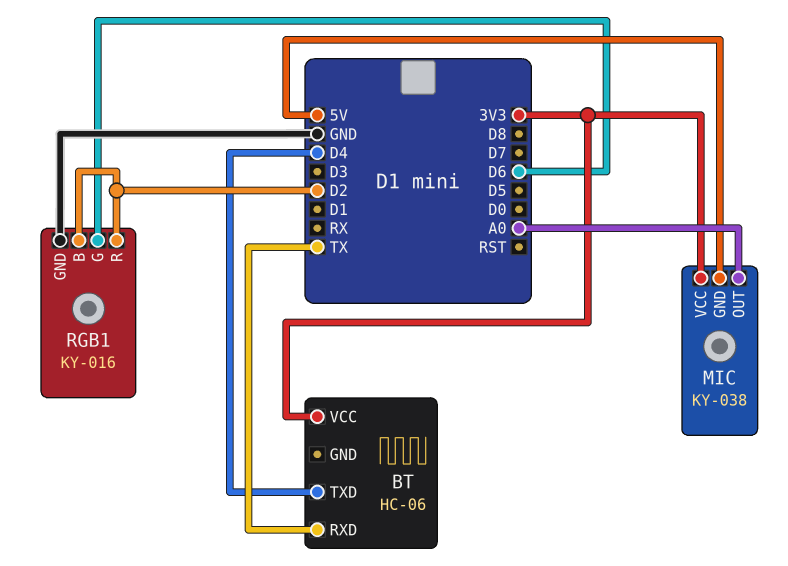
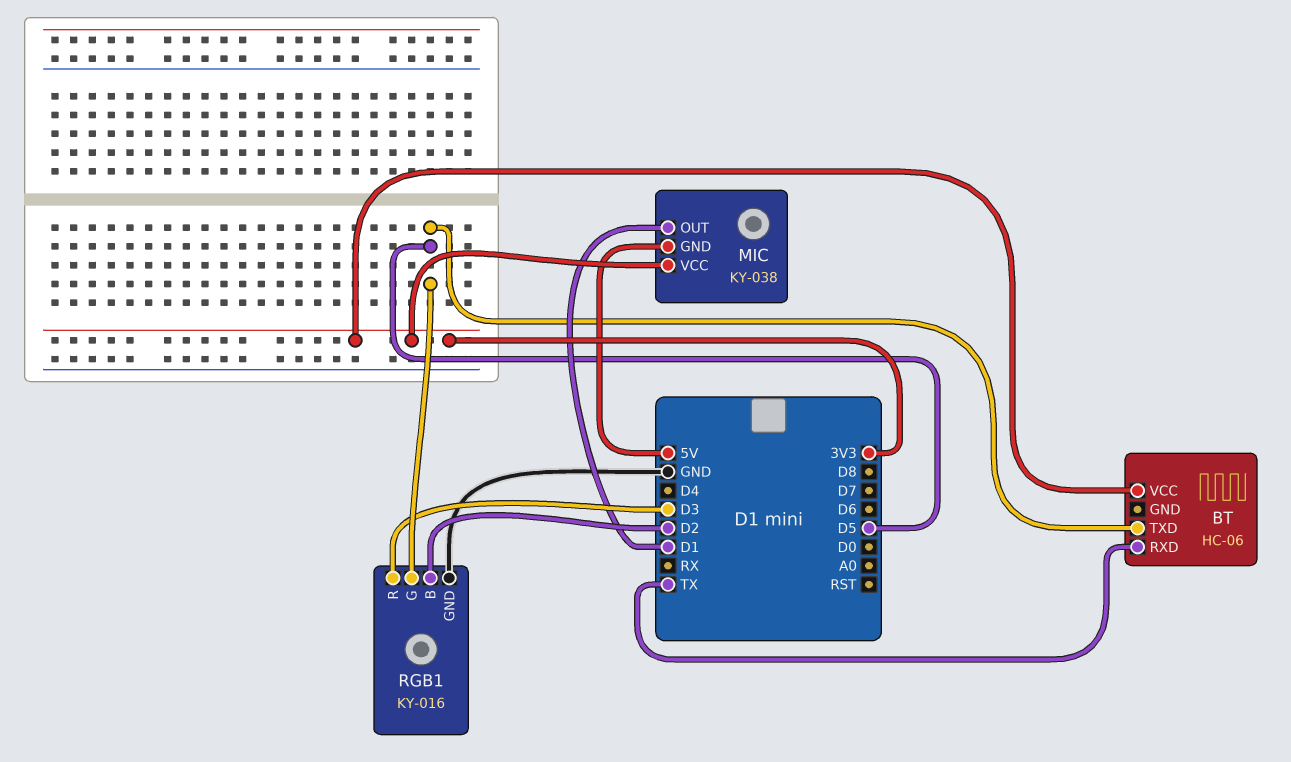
BT pin TXD: D4 -> D5
MIC pin OUT: A0 -> D1
RGB1 pin G: D6 -> D5
RGB1 pin R: D2 -> D3

